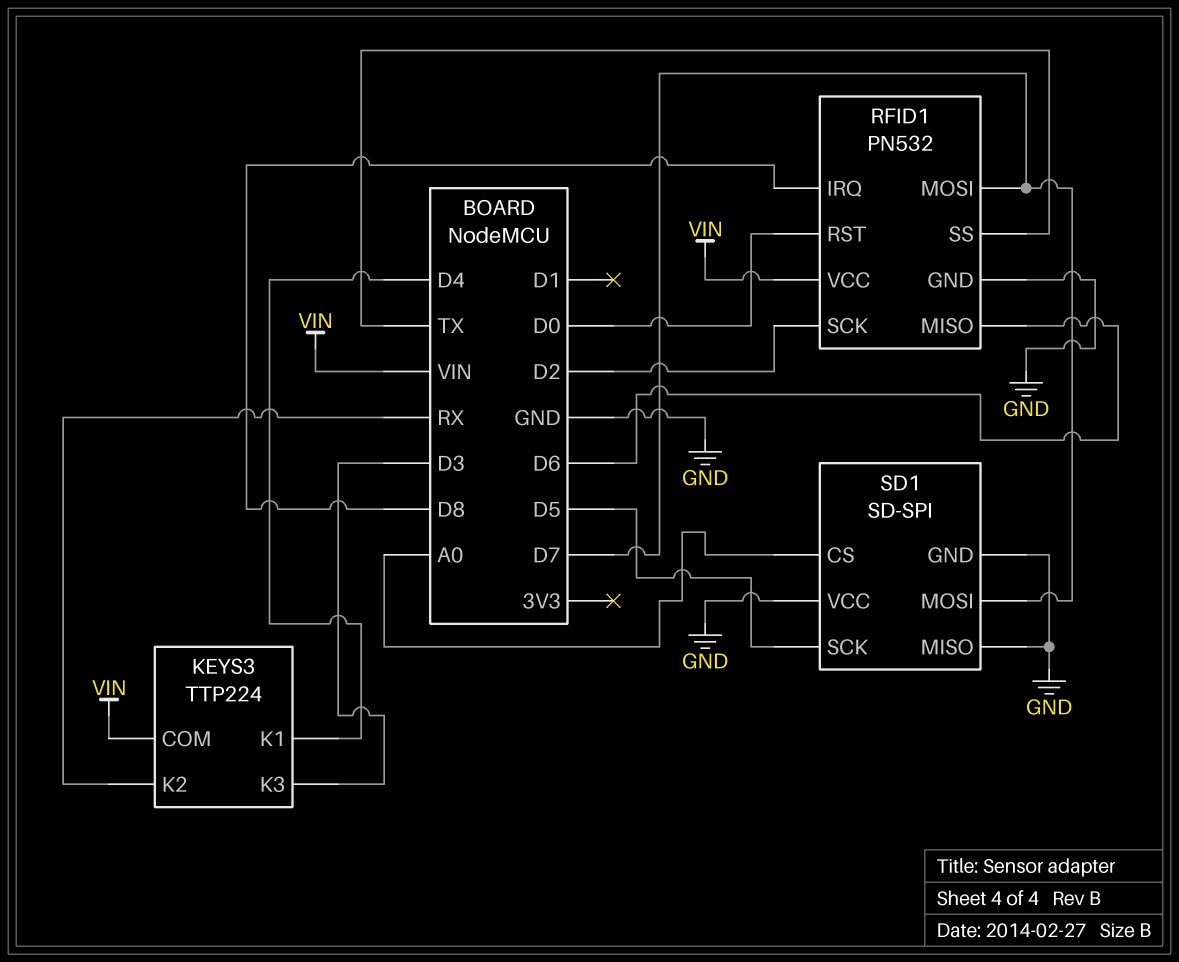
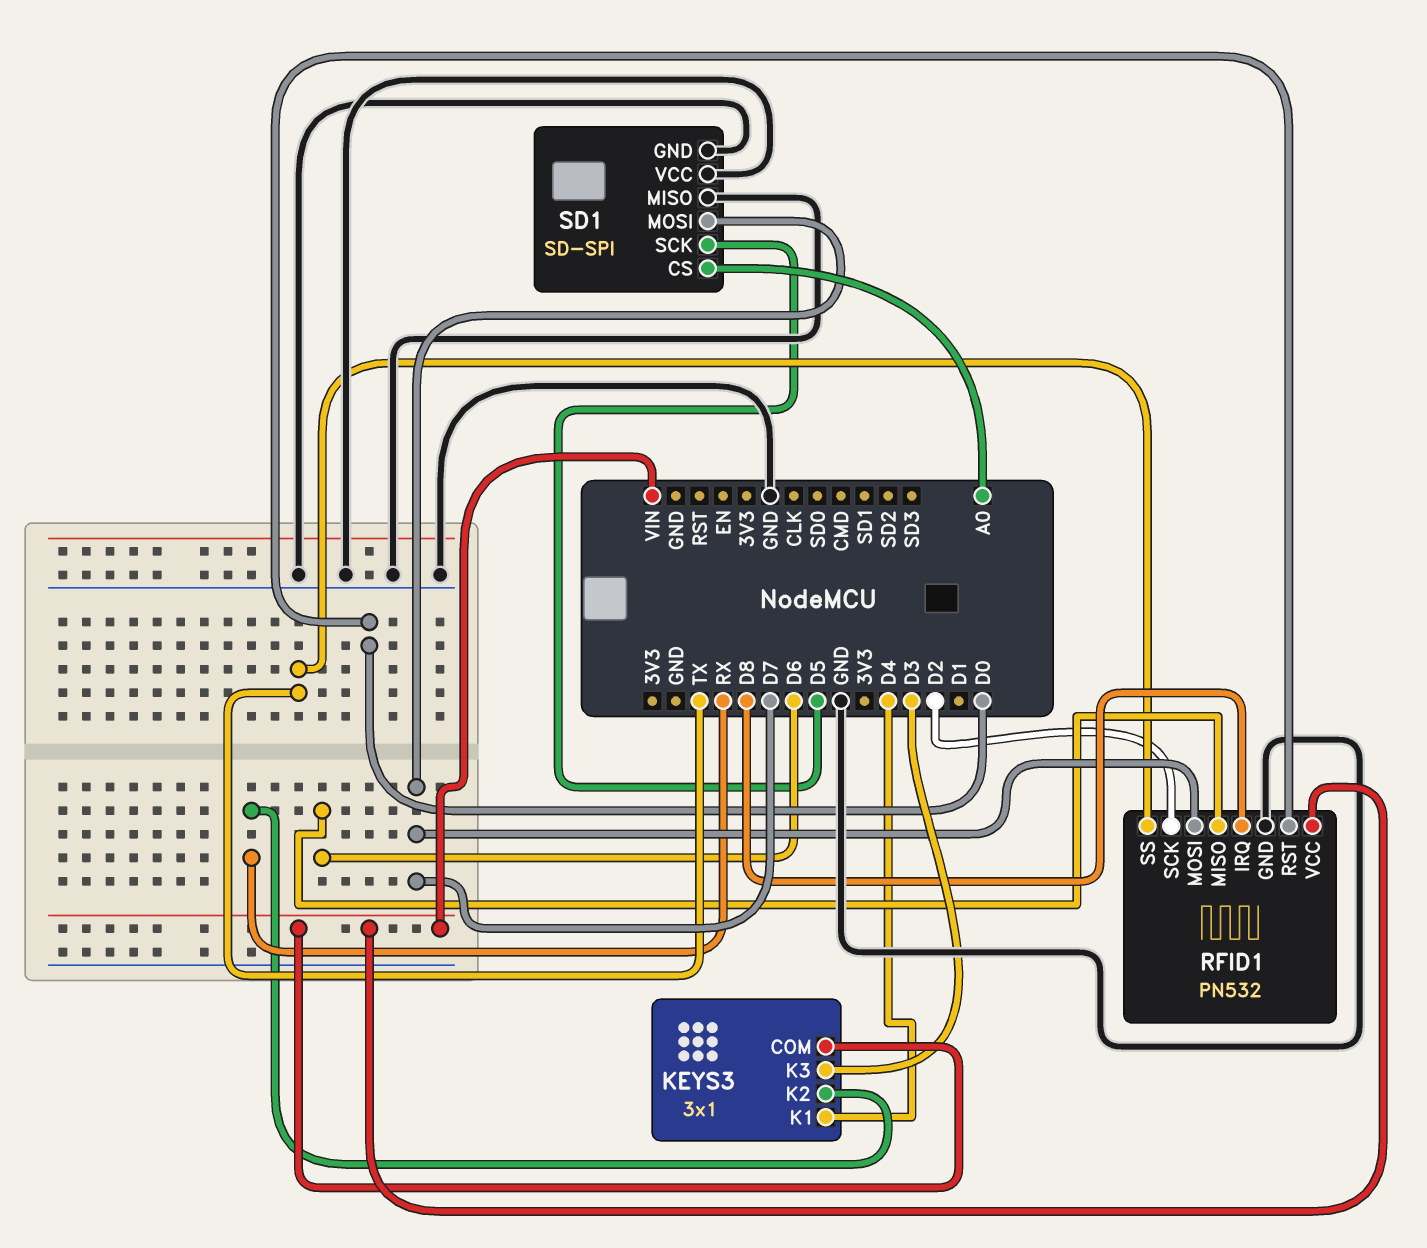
KEYS3: TTP224 -> 3x1

